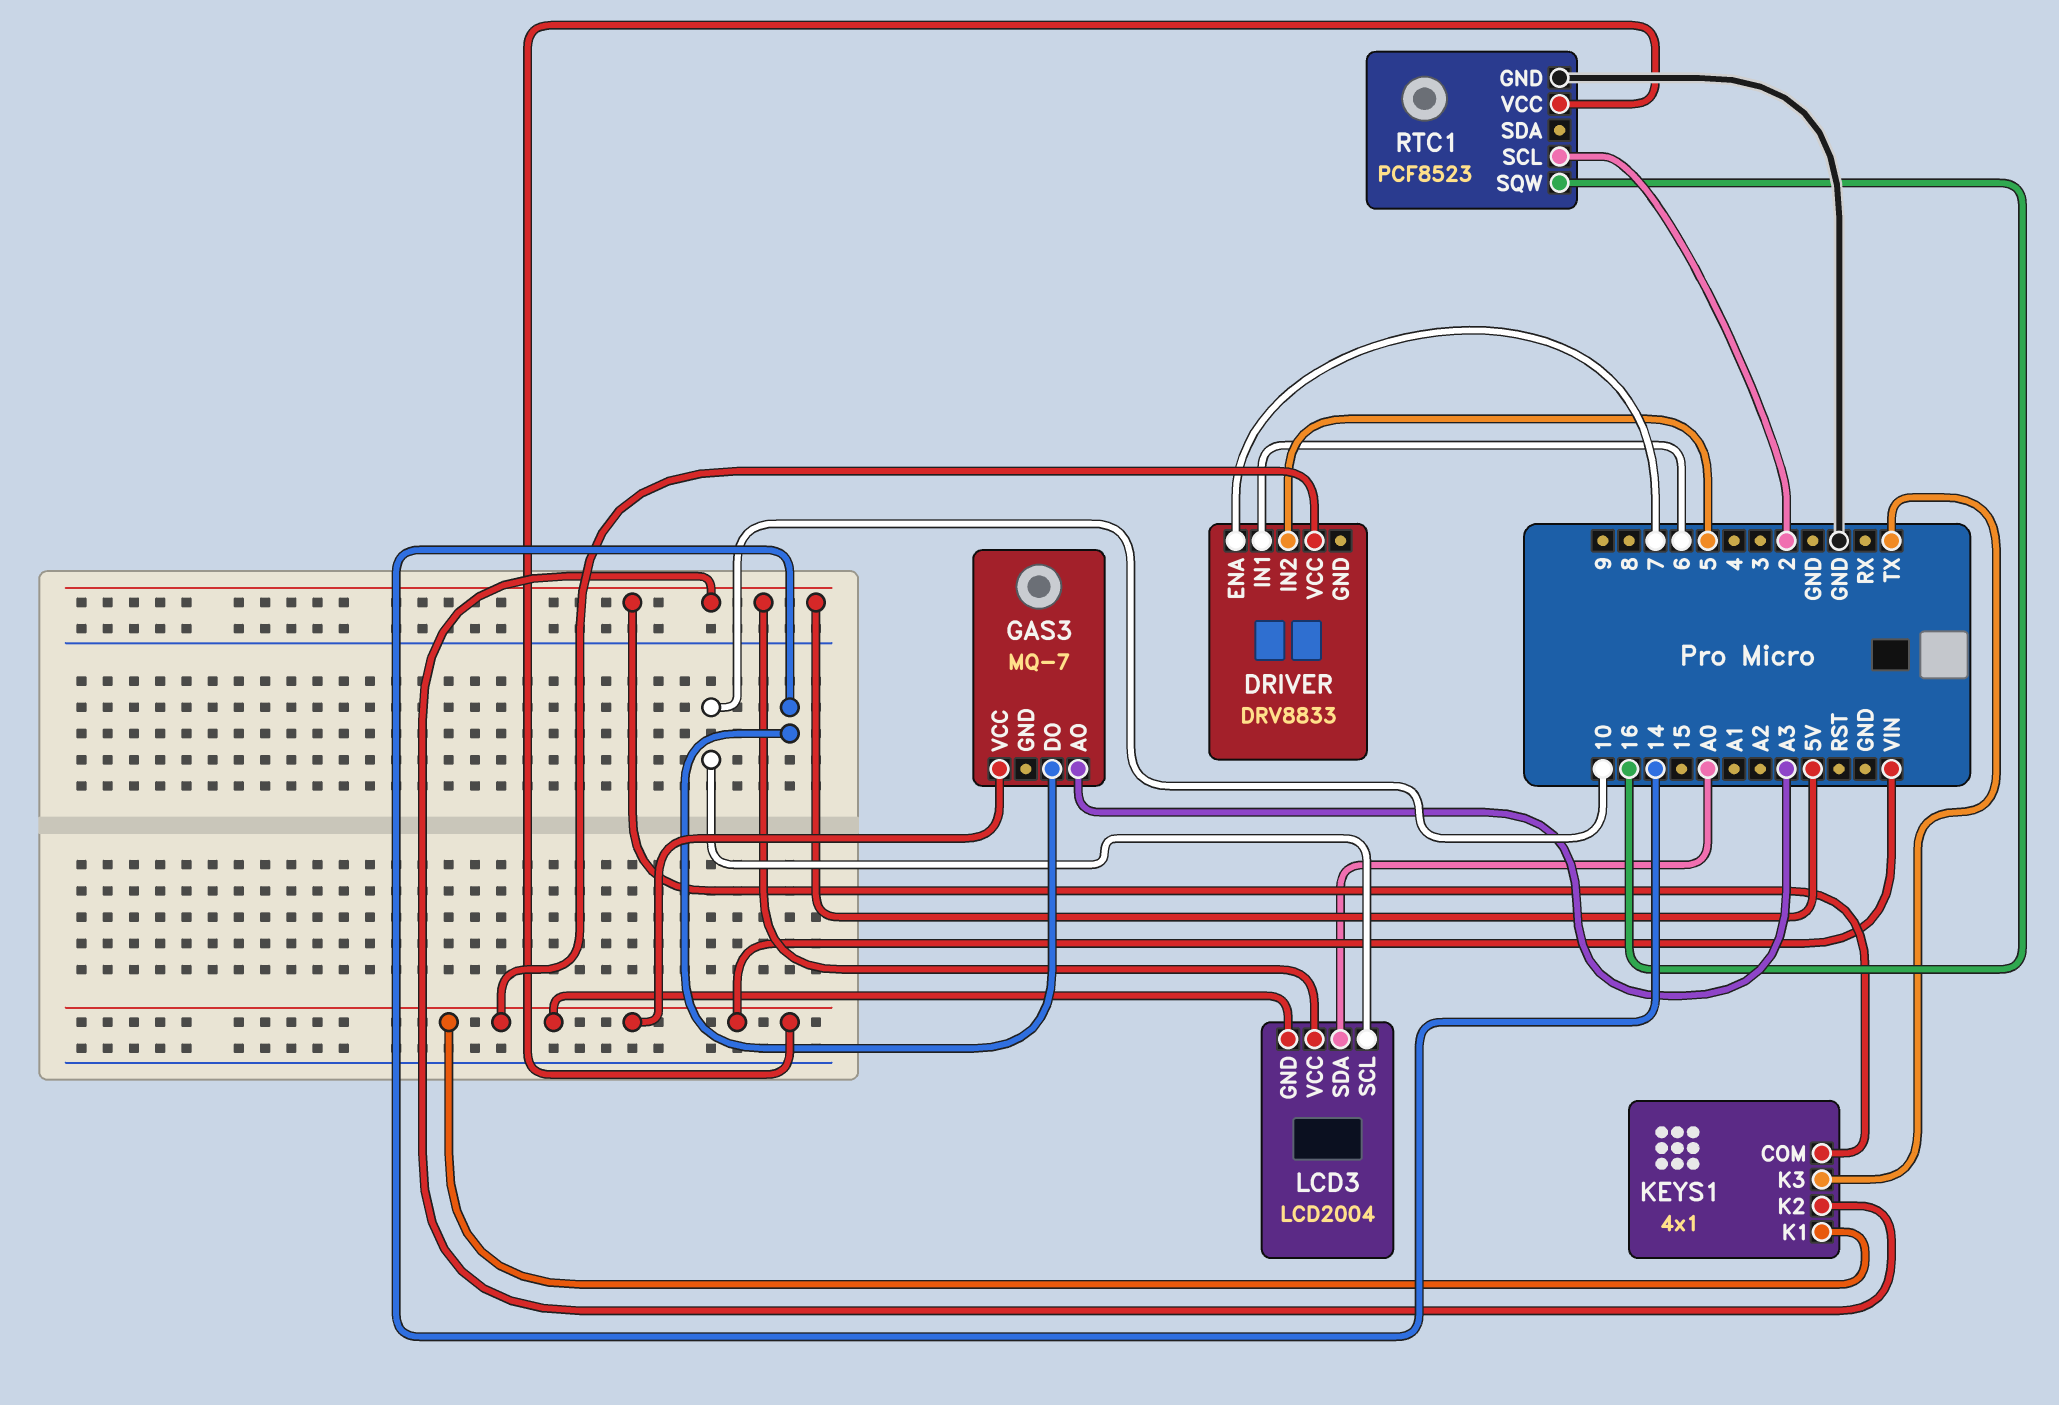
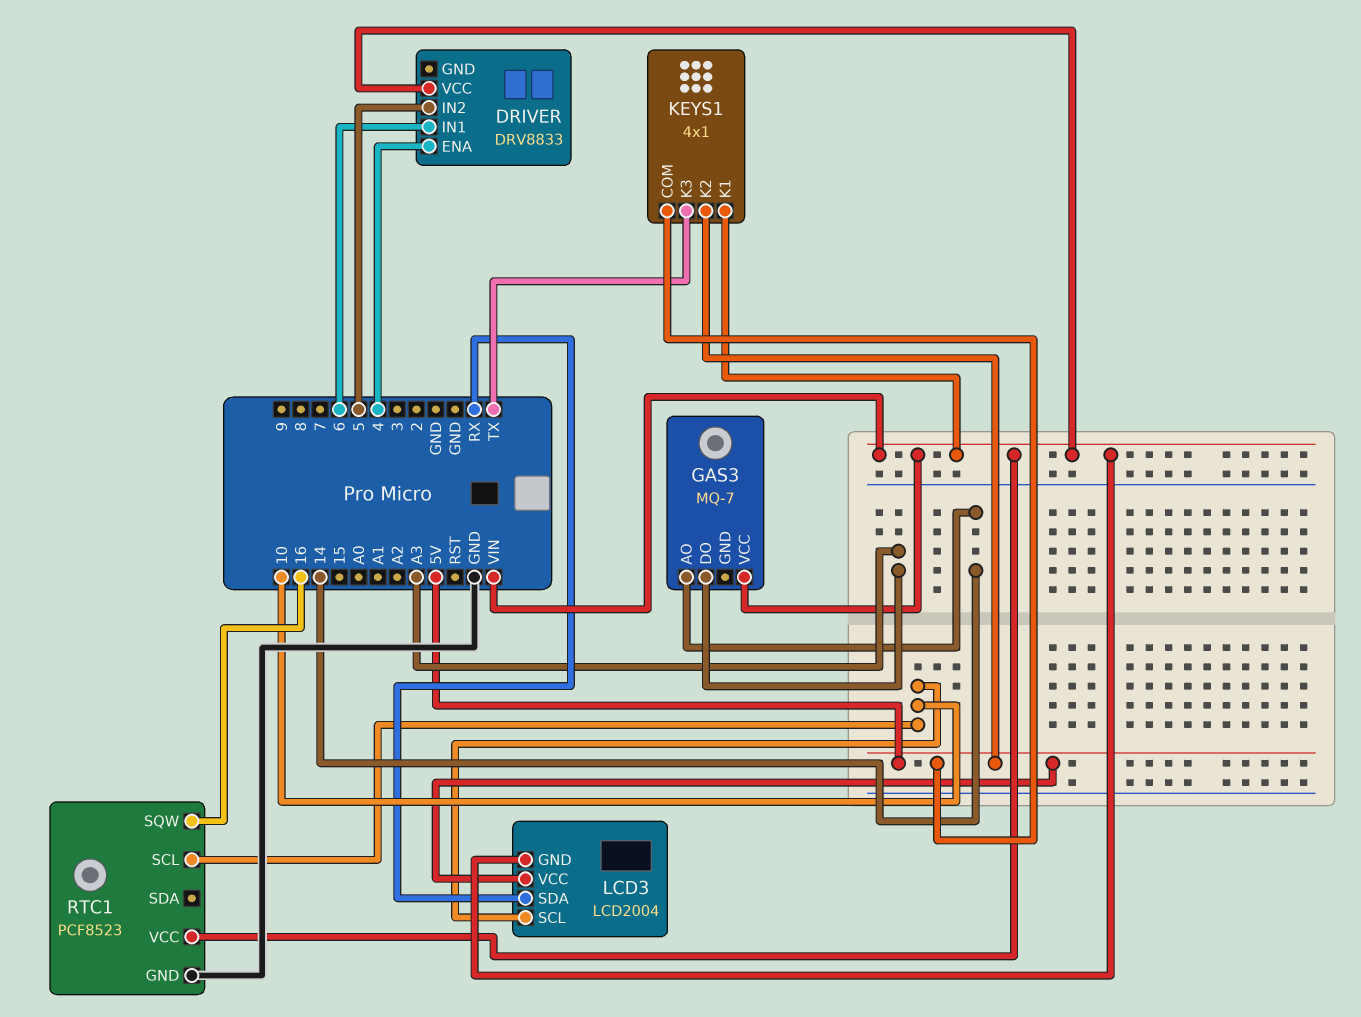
DRIVER pin ENA: 7 -> 4
GAS3 pin AO: A3 -> 14
GAS3 pin DO: 14 -> A3
LCD3 pin SDA: A0 -> RX
RTC1 pin SCL: 2 -> 10

